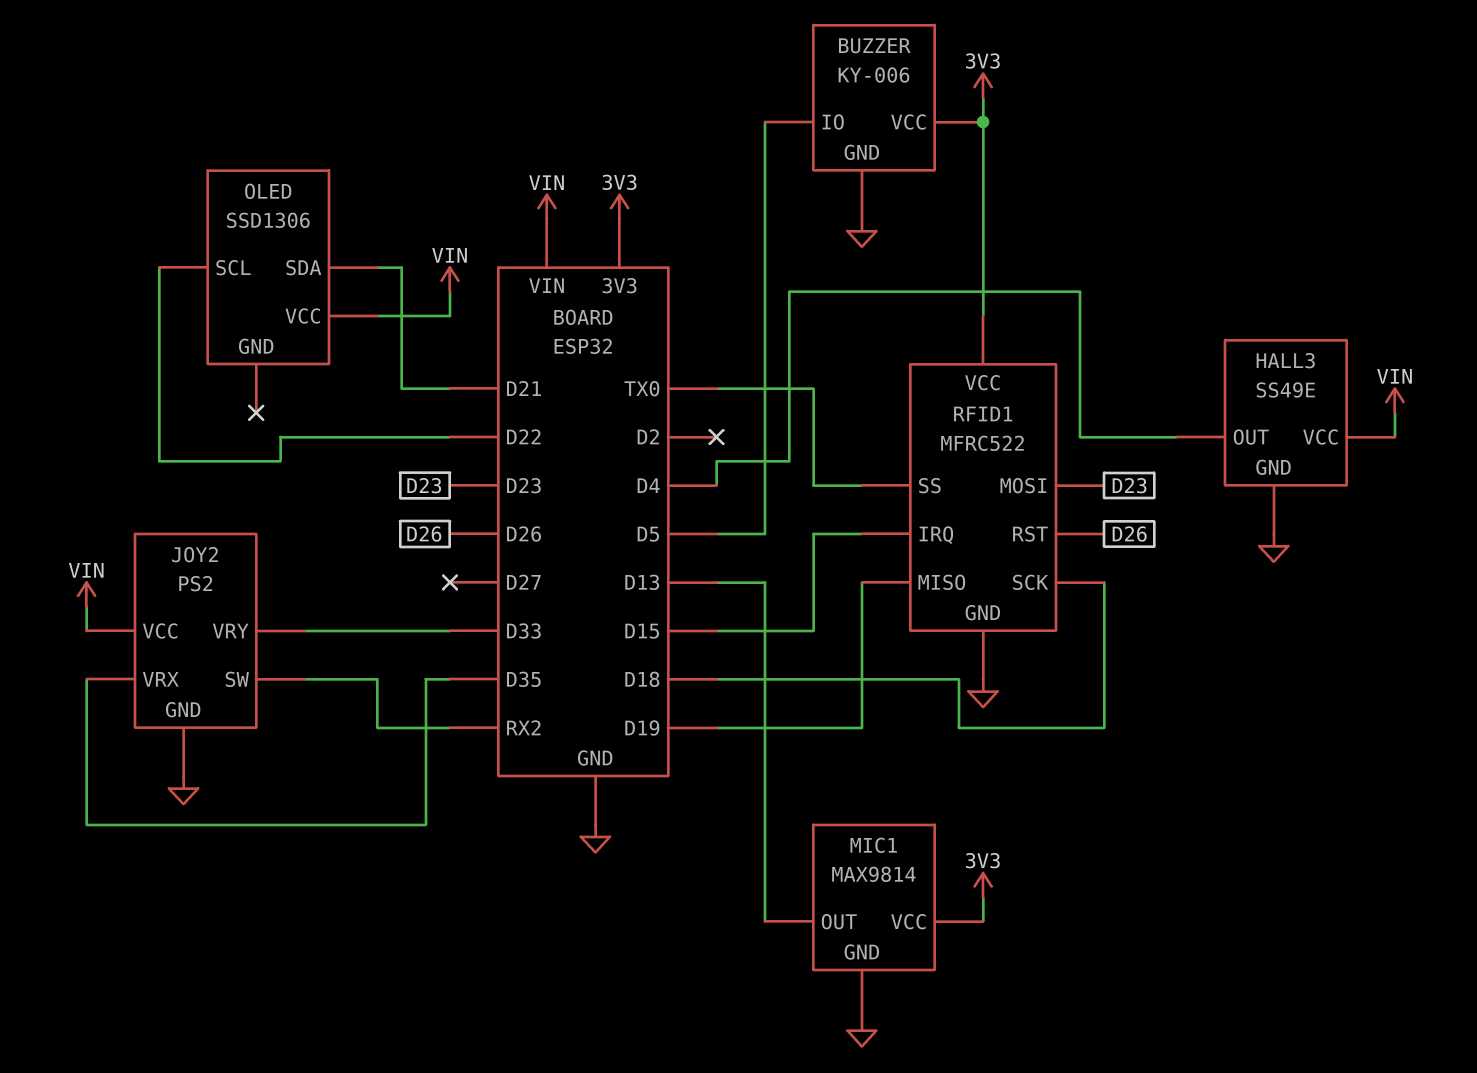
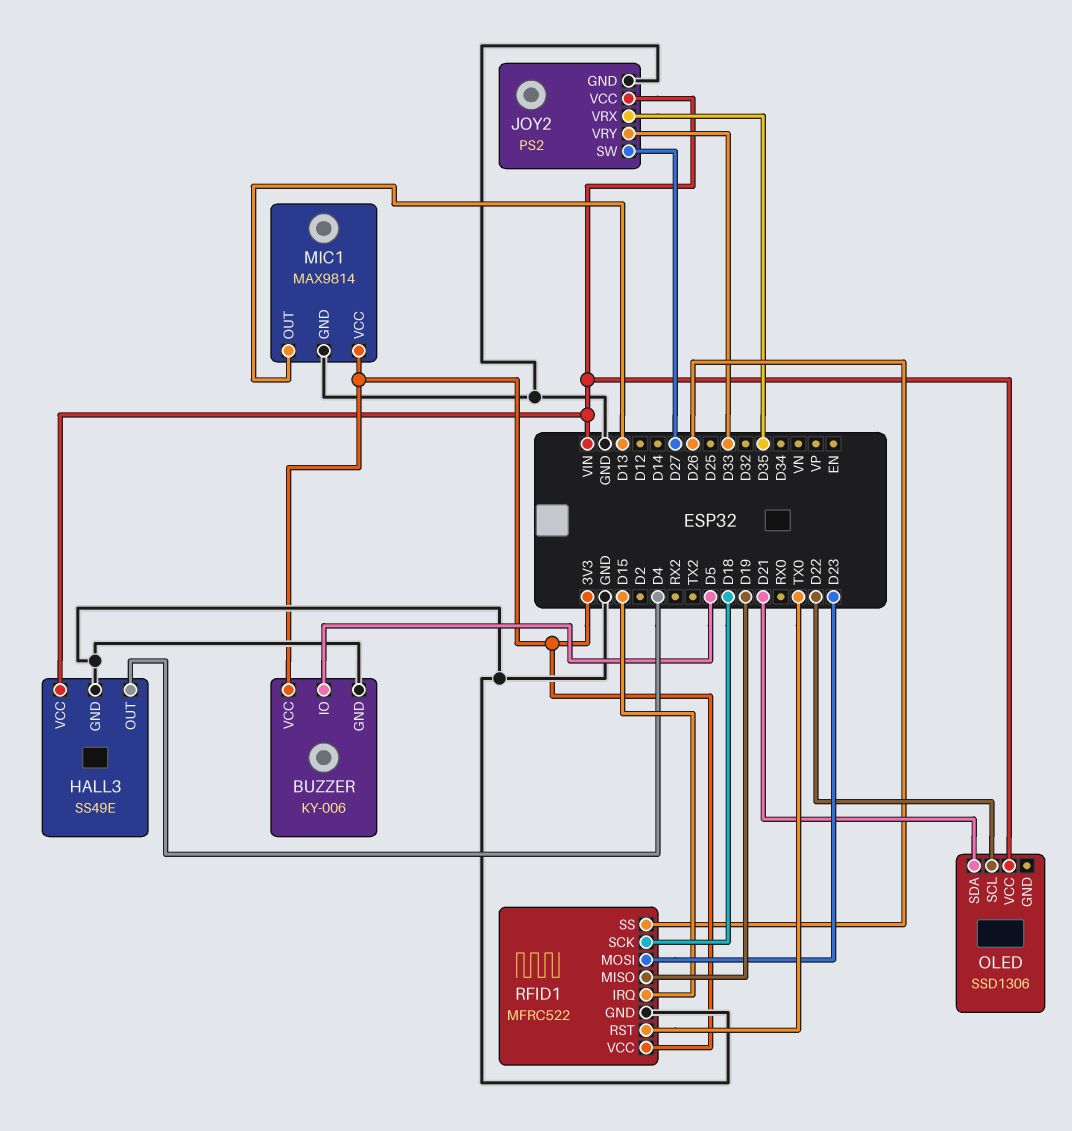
JOY2 pin SW: RX2 -> D27
RFID1 pin RST: D26 -> TX0
RFID1 pin SS: TX0 -> D26

